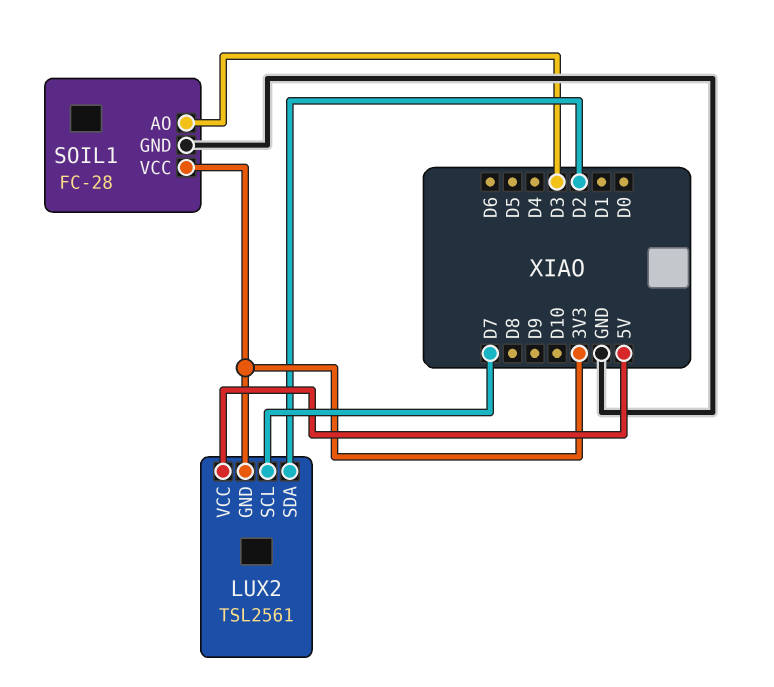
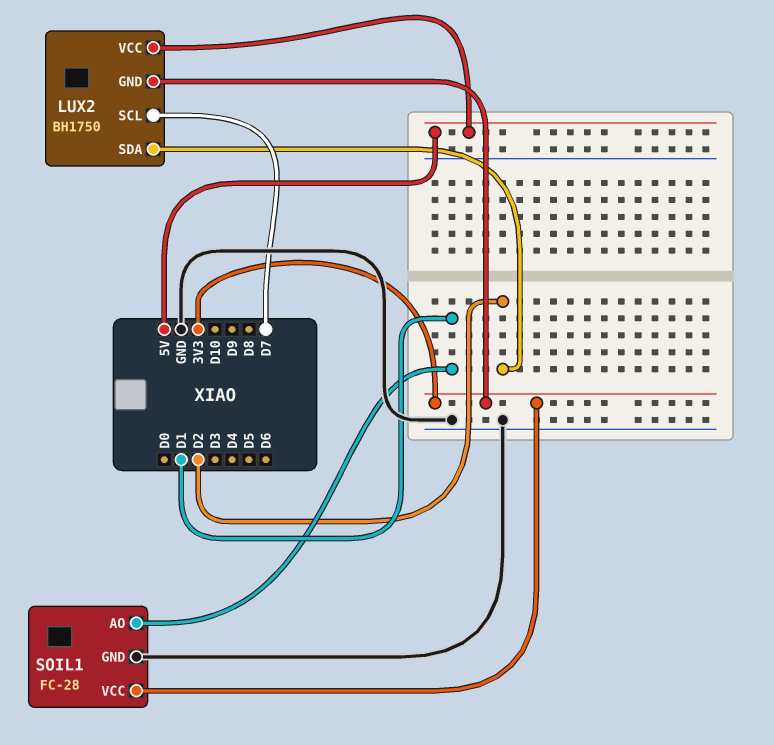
LUX2: TSL2561 -> BH1750
SOIL1 pin AO: D3 -> D1

